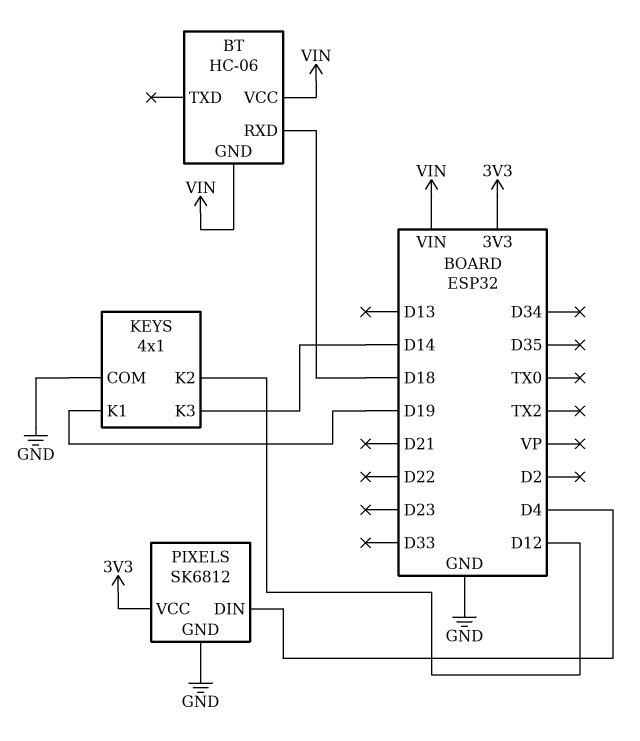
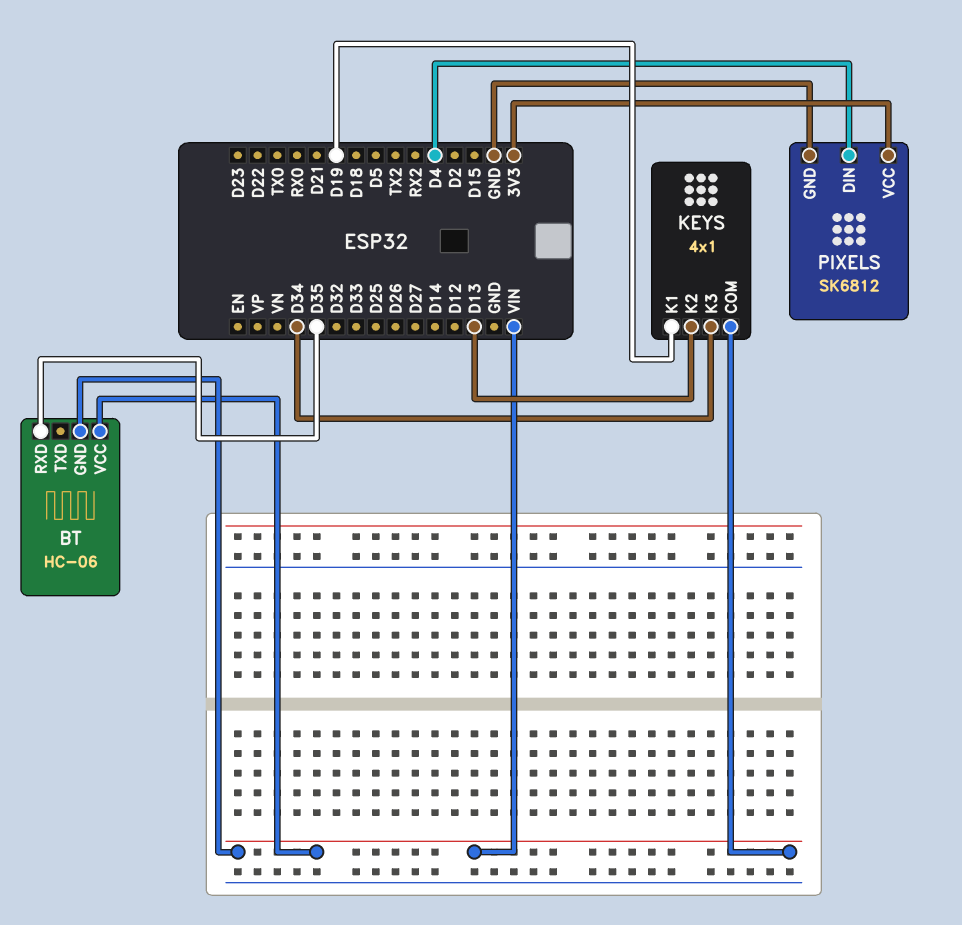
BT pin RXD: D18 -> D35
KEYS pin COM: GND -> VIN
KEYS pin K2: D12 -> D13
KEYS pin K3: D14 -> D34

